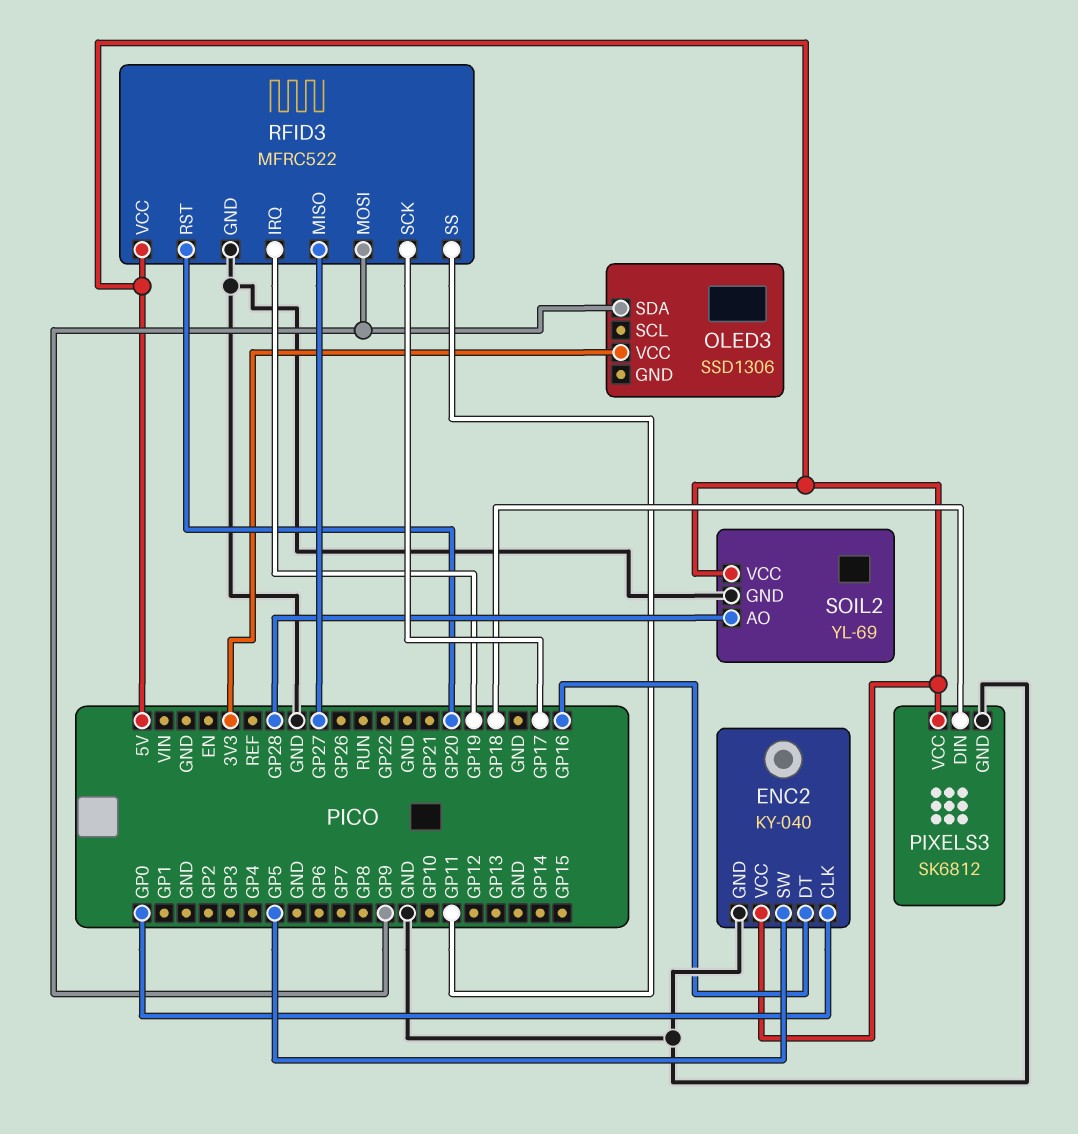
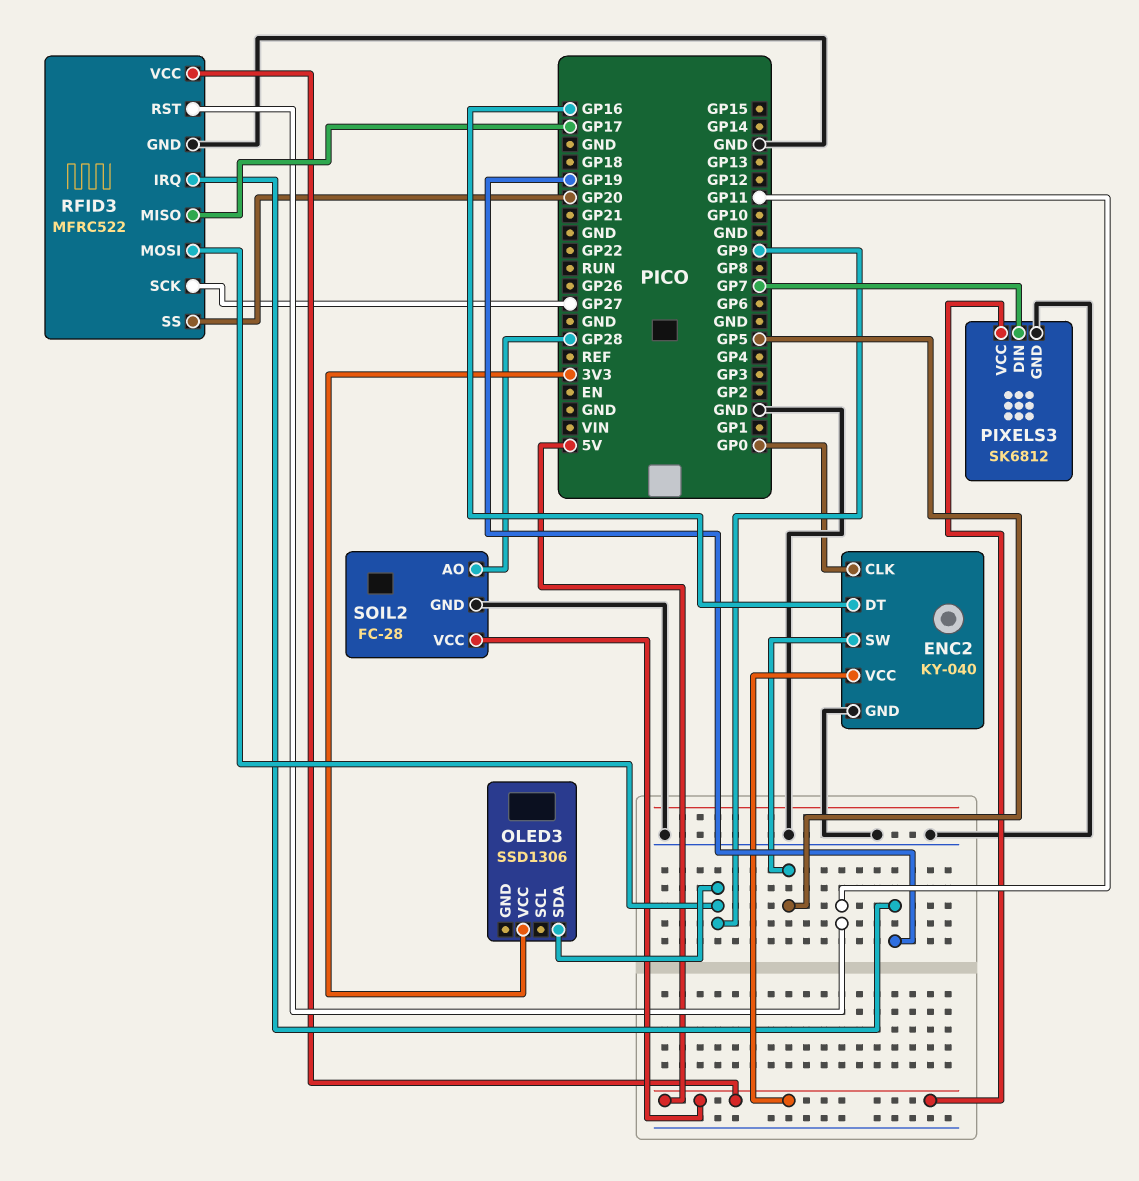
PIXELS3 pin DIN: GP18 -> GP7
RFID3 pin MISO: GP27 -> GP17
RFID3 pin RST: GP20 -> GP11
RFID3 pin SCK: GP17 -> GP27
RFID3 pin SS: GP11 -> GP20
SOIL2: YL-69 -> FC-28

